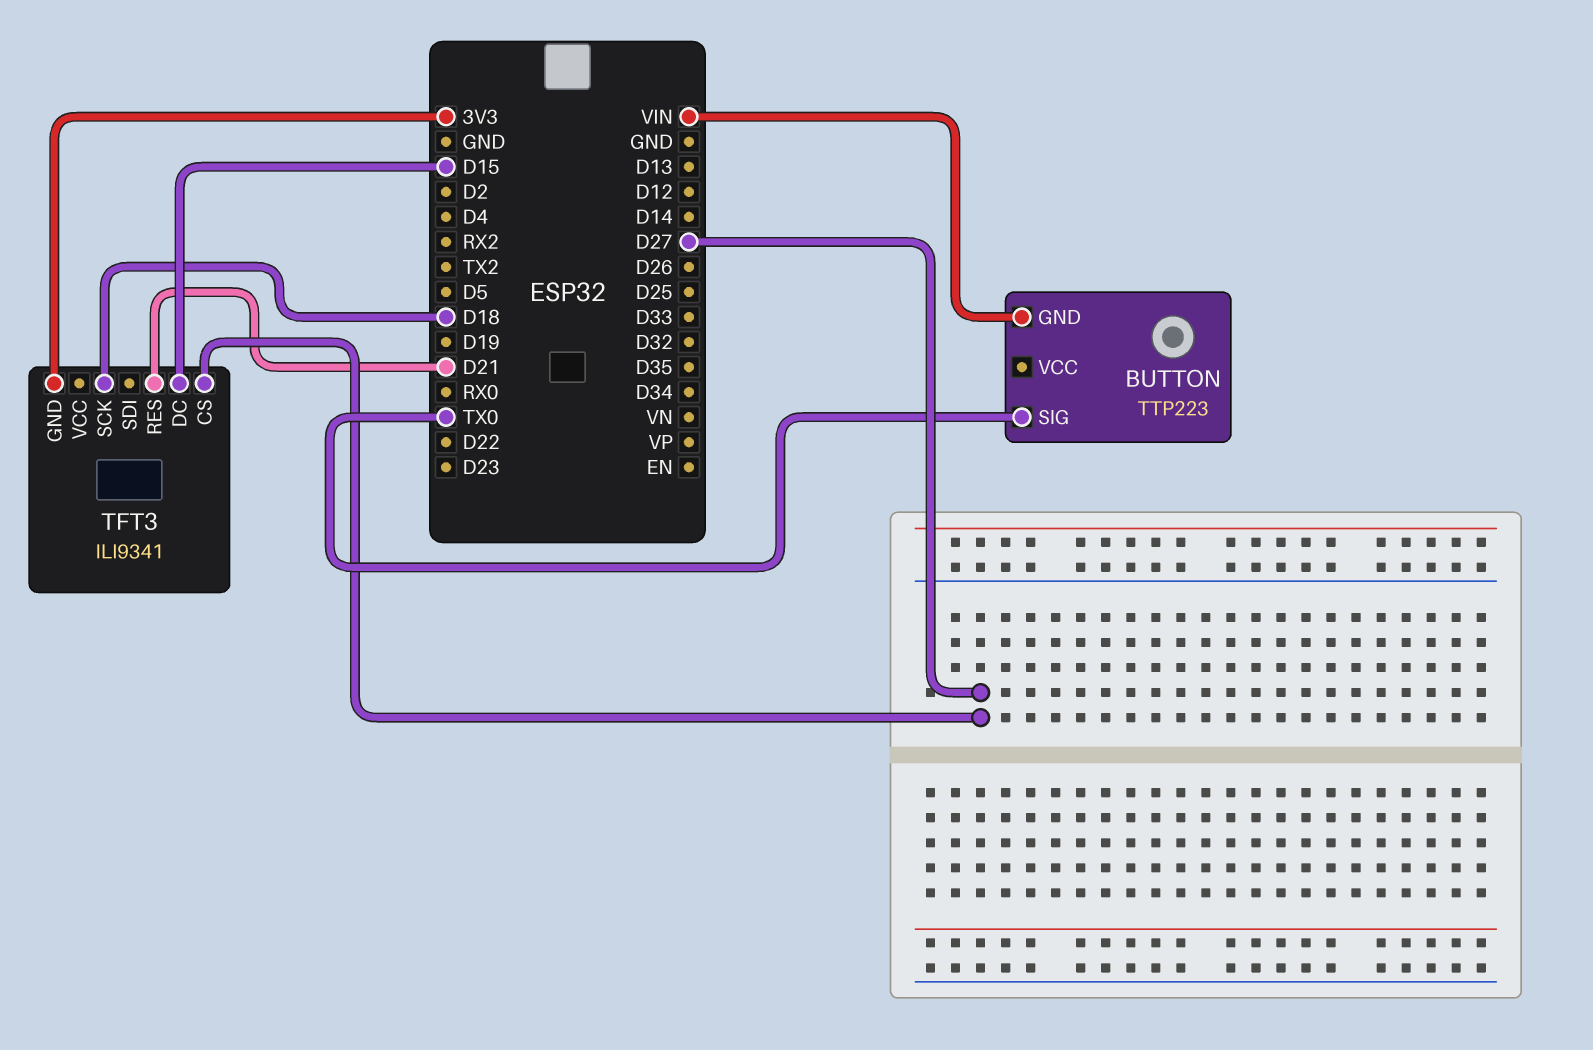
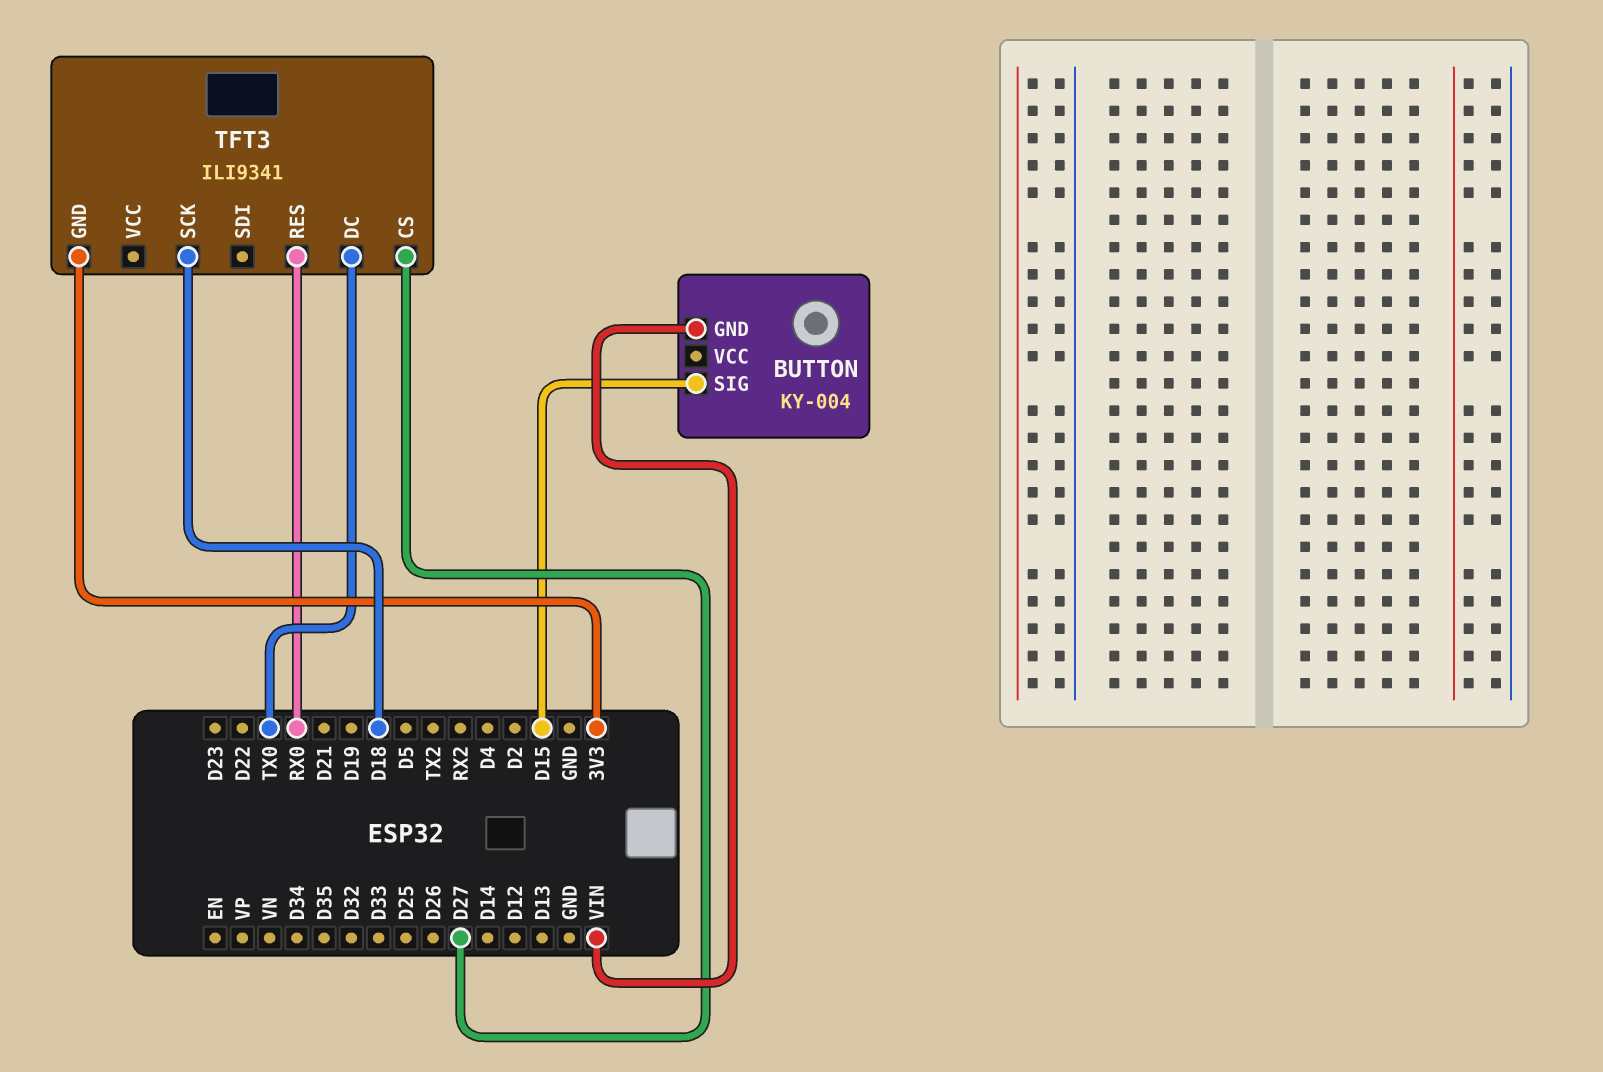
BUTTON: TTP223 -> KY-004
BUTTON pin SIG: TX0 -> D15
TFT3 pin DC: D15 -> TX0
TFT3 pin RES: D21 -> RX0

